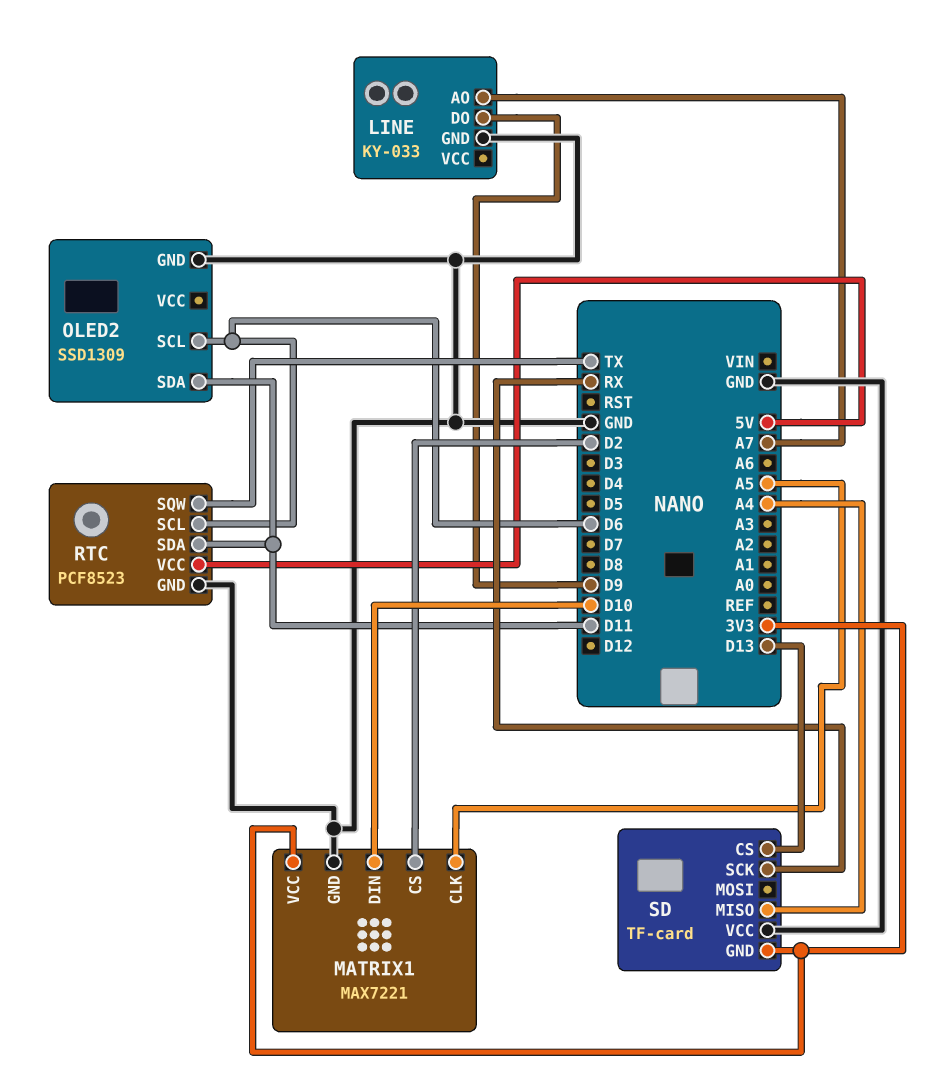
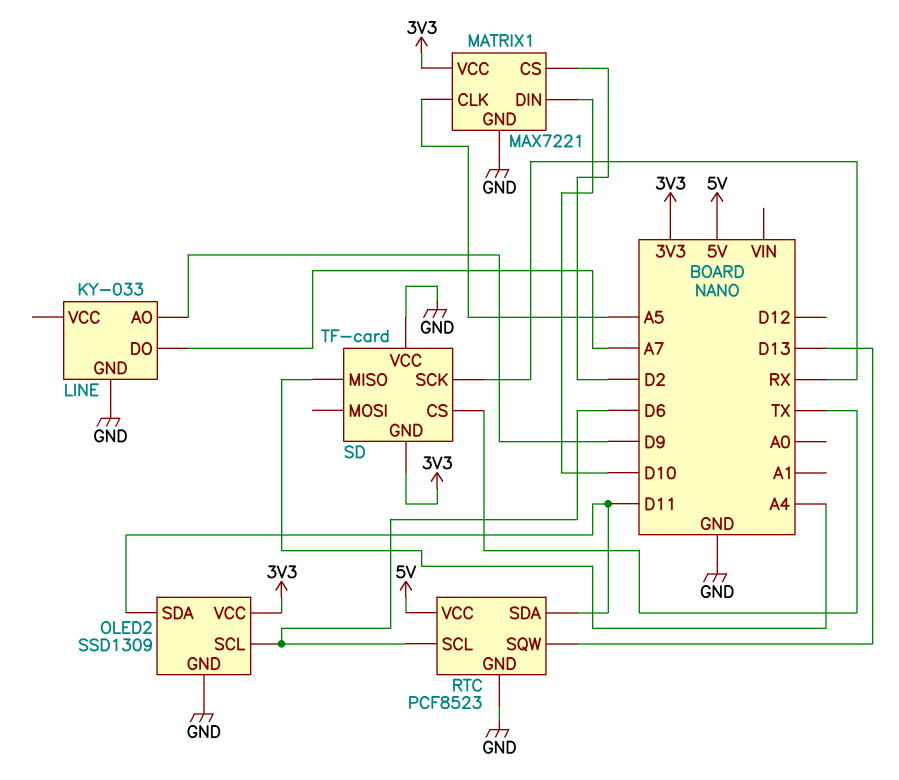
LINE pin AO: A7 -> D9
LINE pin DO: D9 -> A7
OLED2 pin VCC: none -> 3V3
RTC pin SQW: TX -> D13
SD pin CS: D13 -> TX

